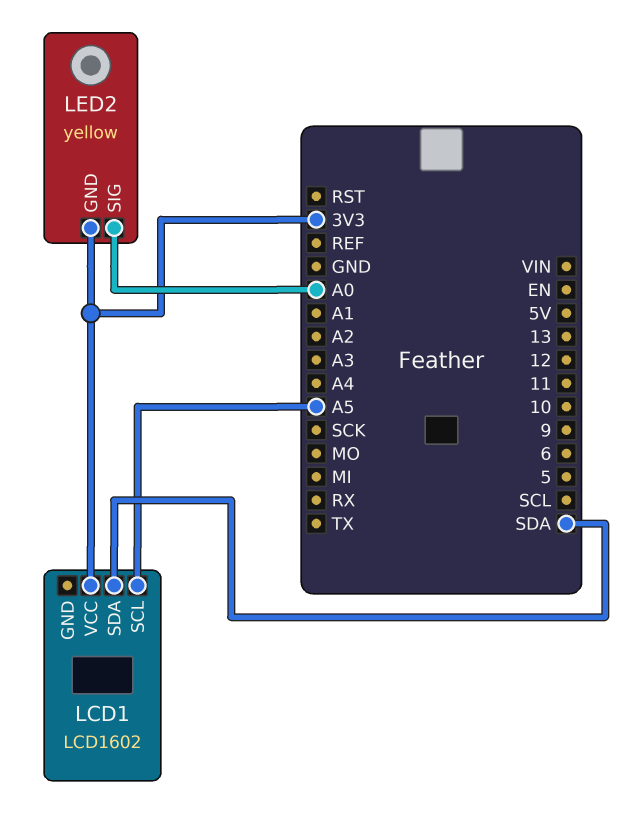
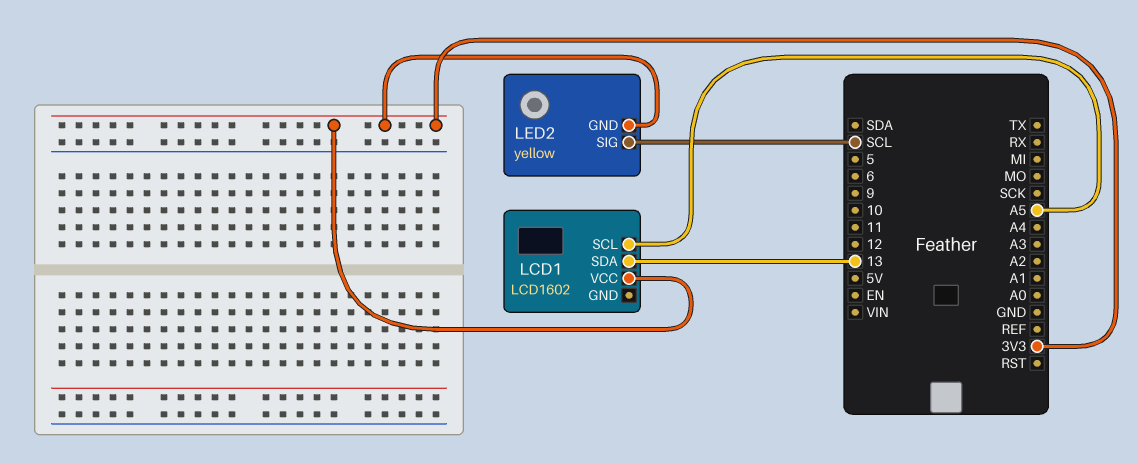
LCD1 pin SDA: SDA -> 13
LED2 pin SIG: A0 -> SCL

